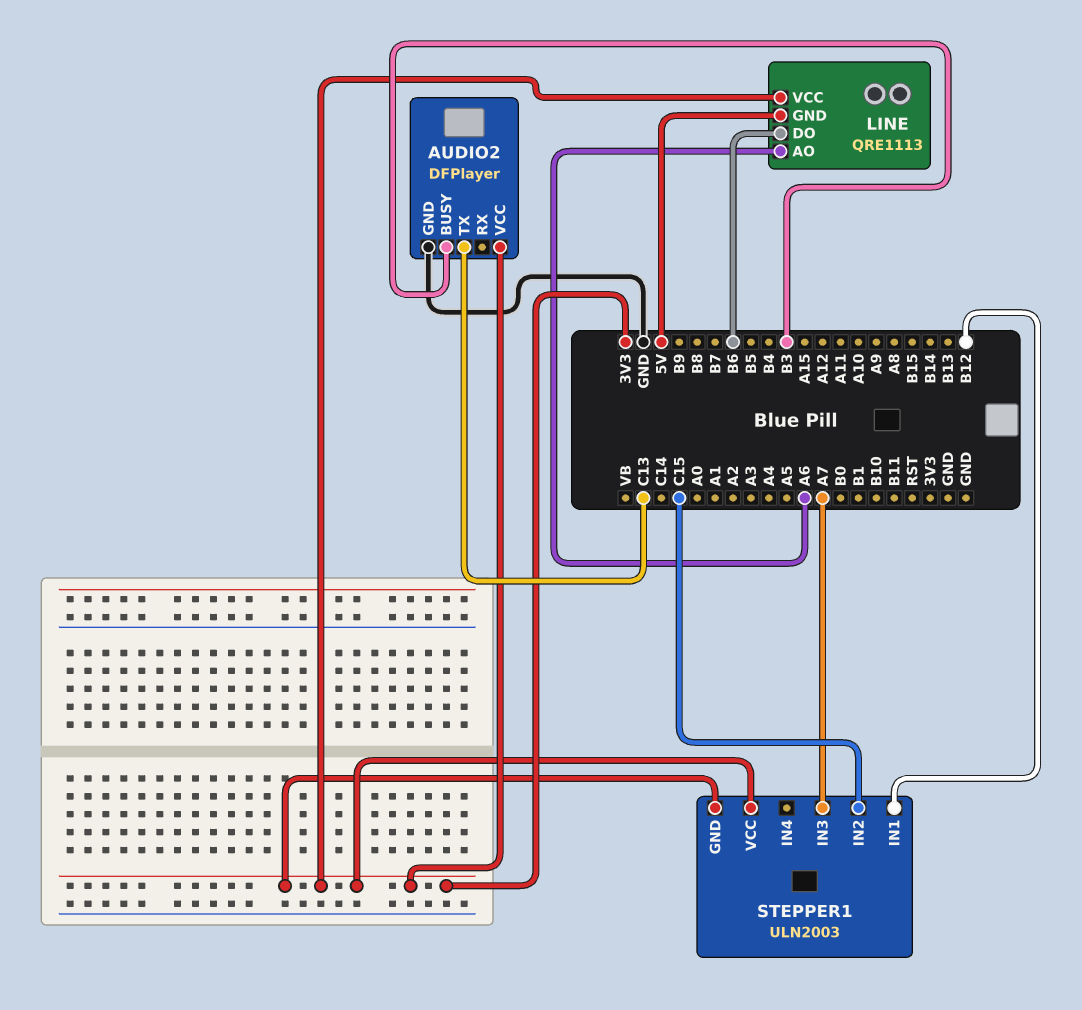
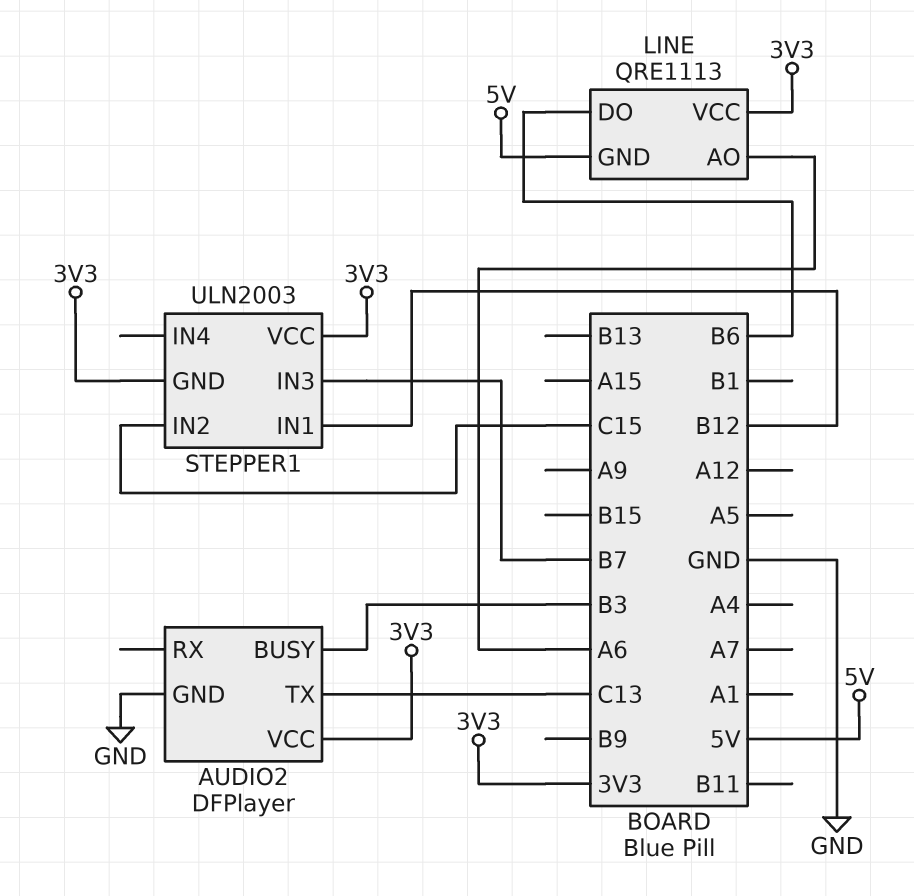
STEPPER1 pin IN3: A7 -> B7

